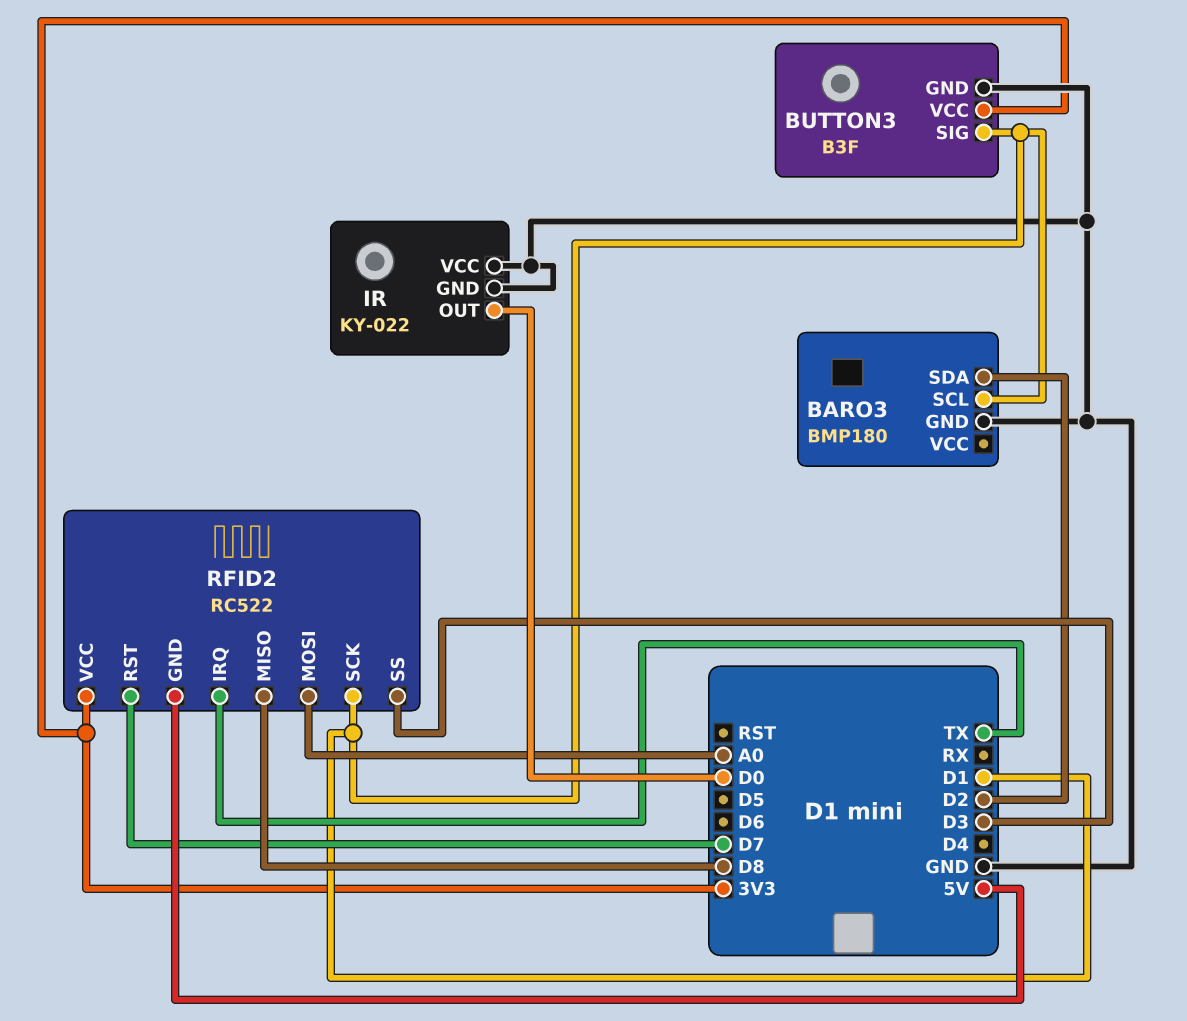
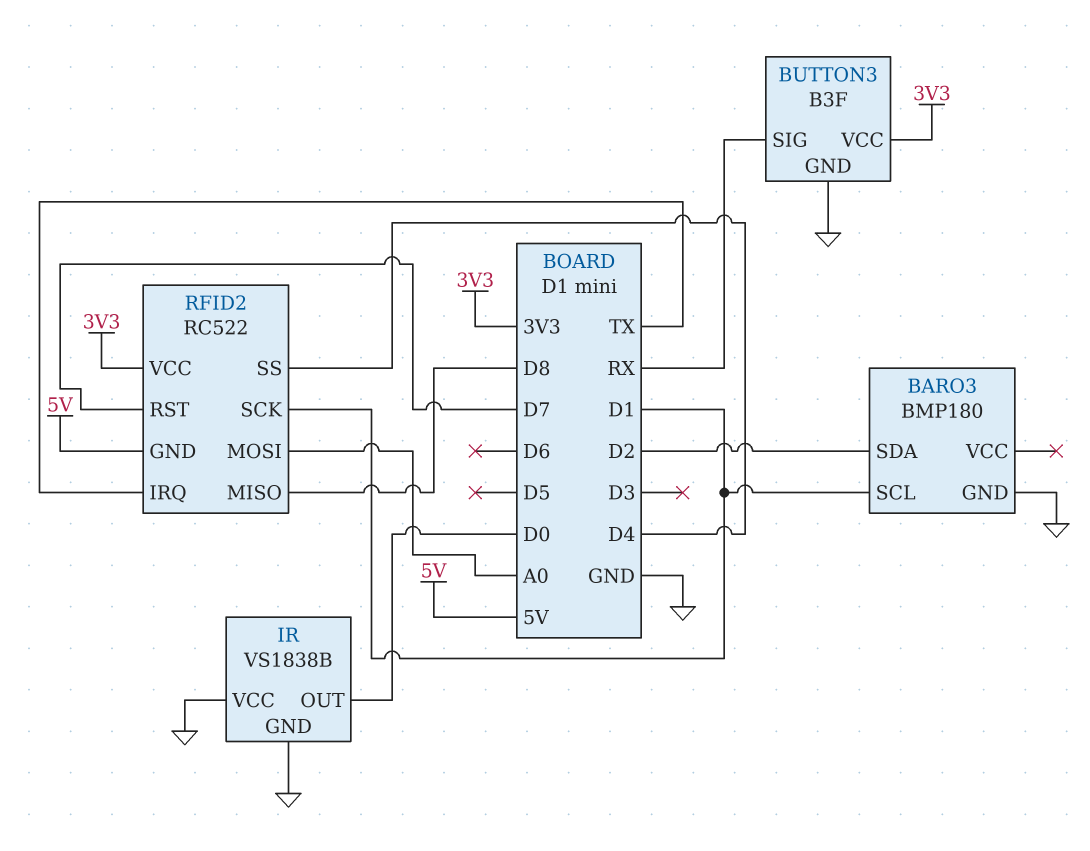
BUTTON3 pin SIG: D1 -> RX
IR: KY-022 -> VS1838B
RFID2 pin SS: D3 -> D4

